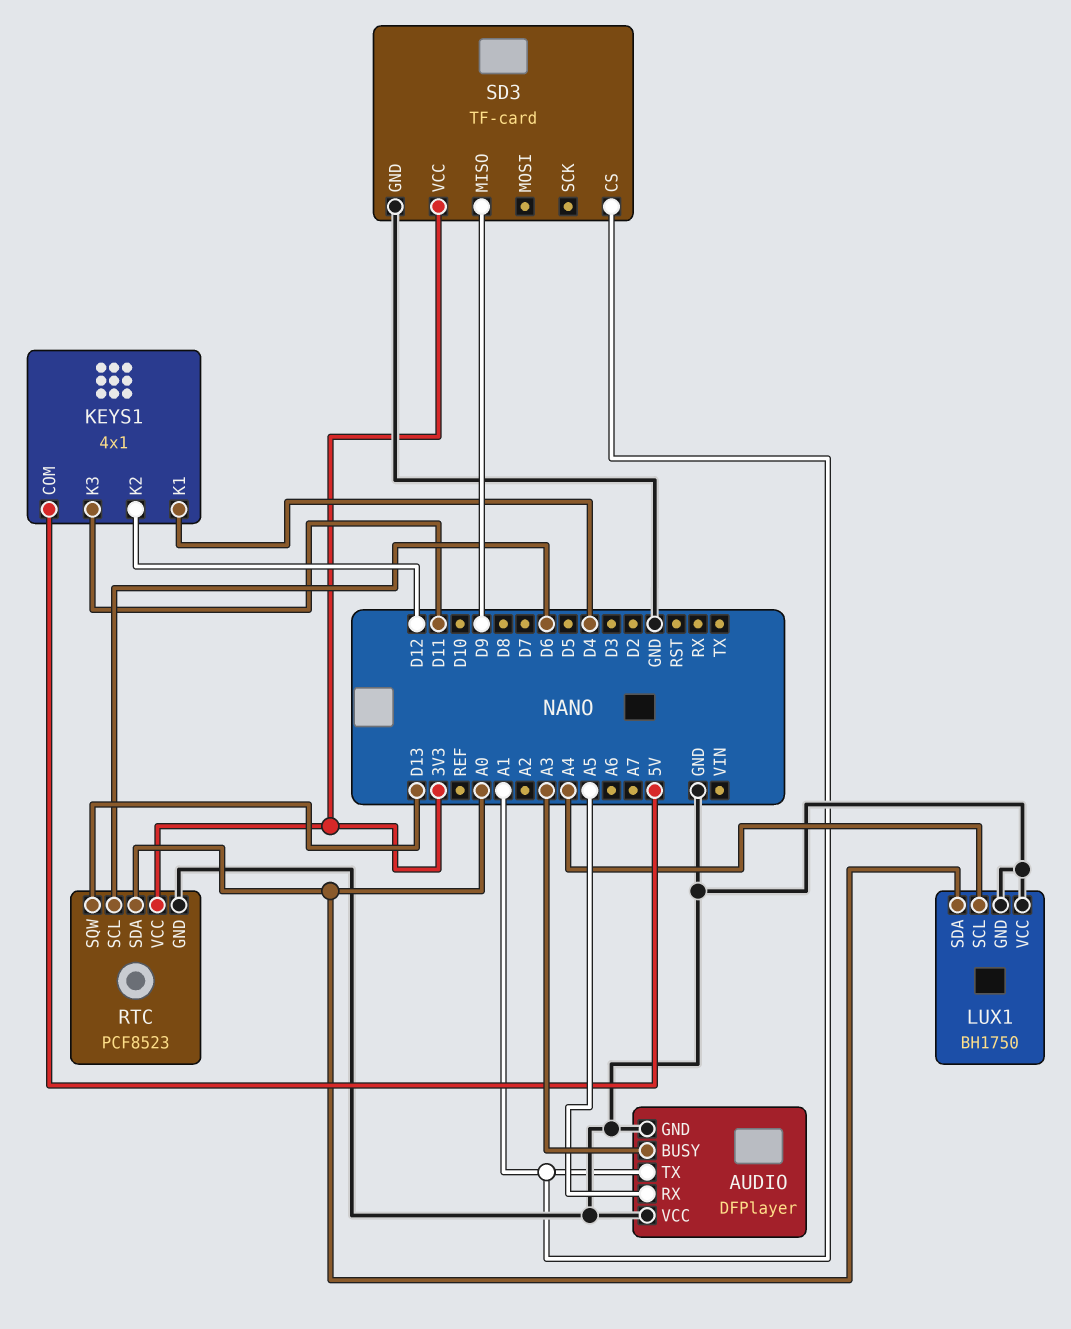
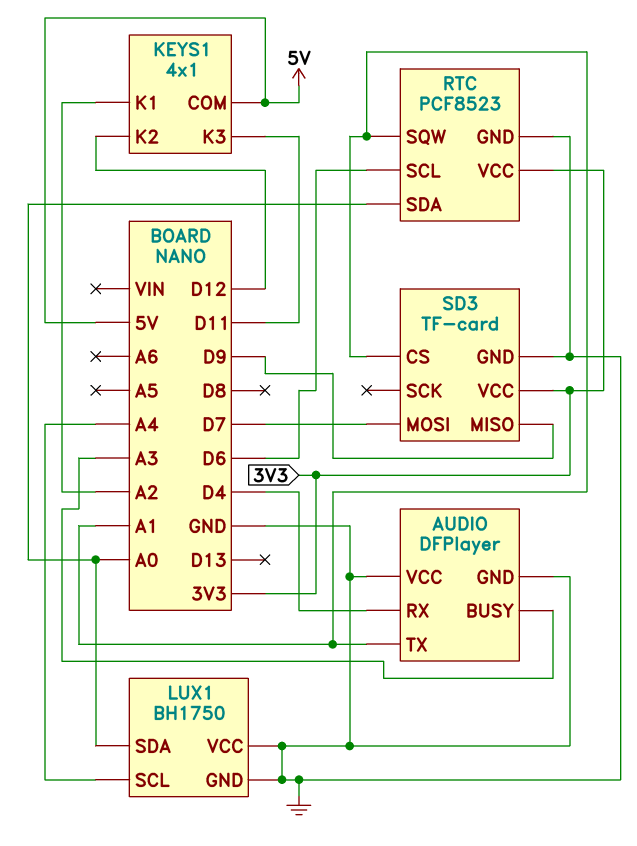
AUDIO pin RX: A5 -> D4
KEYS1 pin K1: D4 -> A2
RTC pin SQW: D13 -> A1
SD3 pin MOSI: none -> D7

